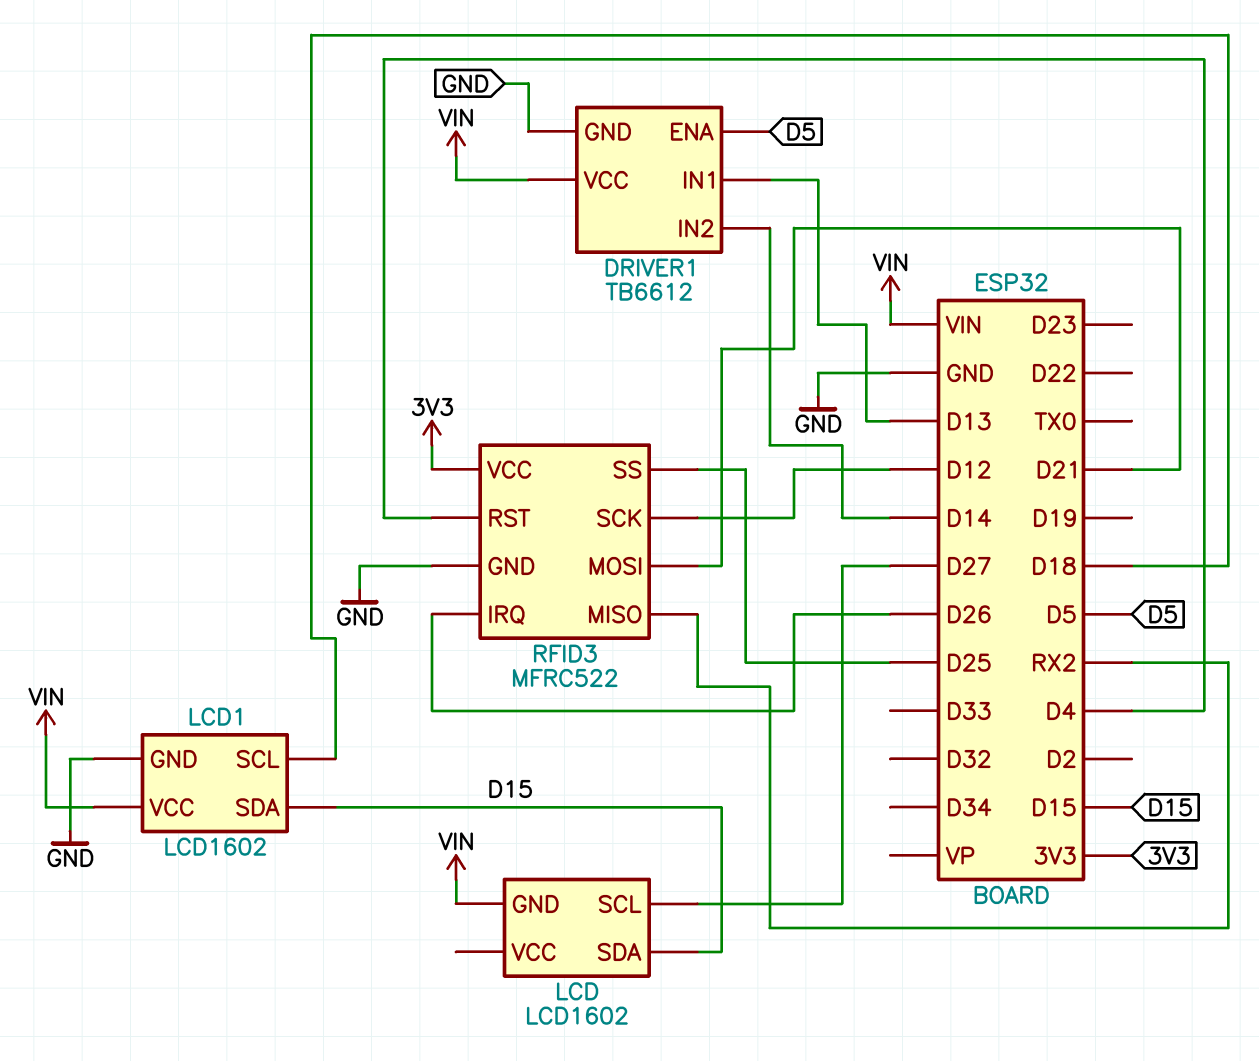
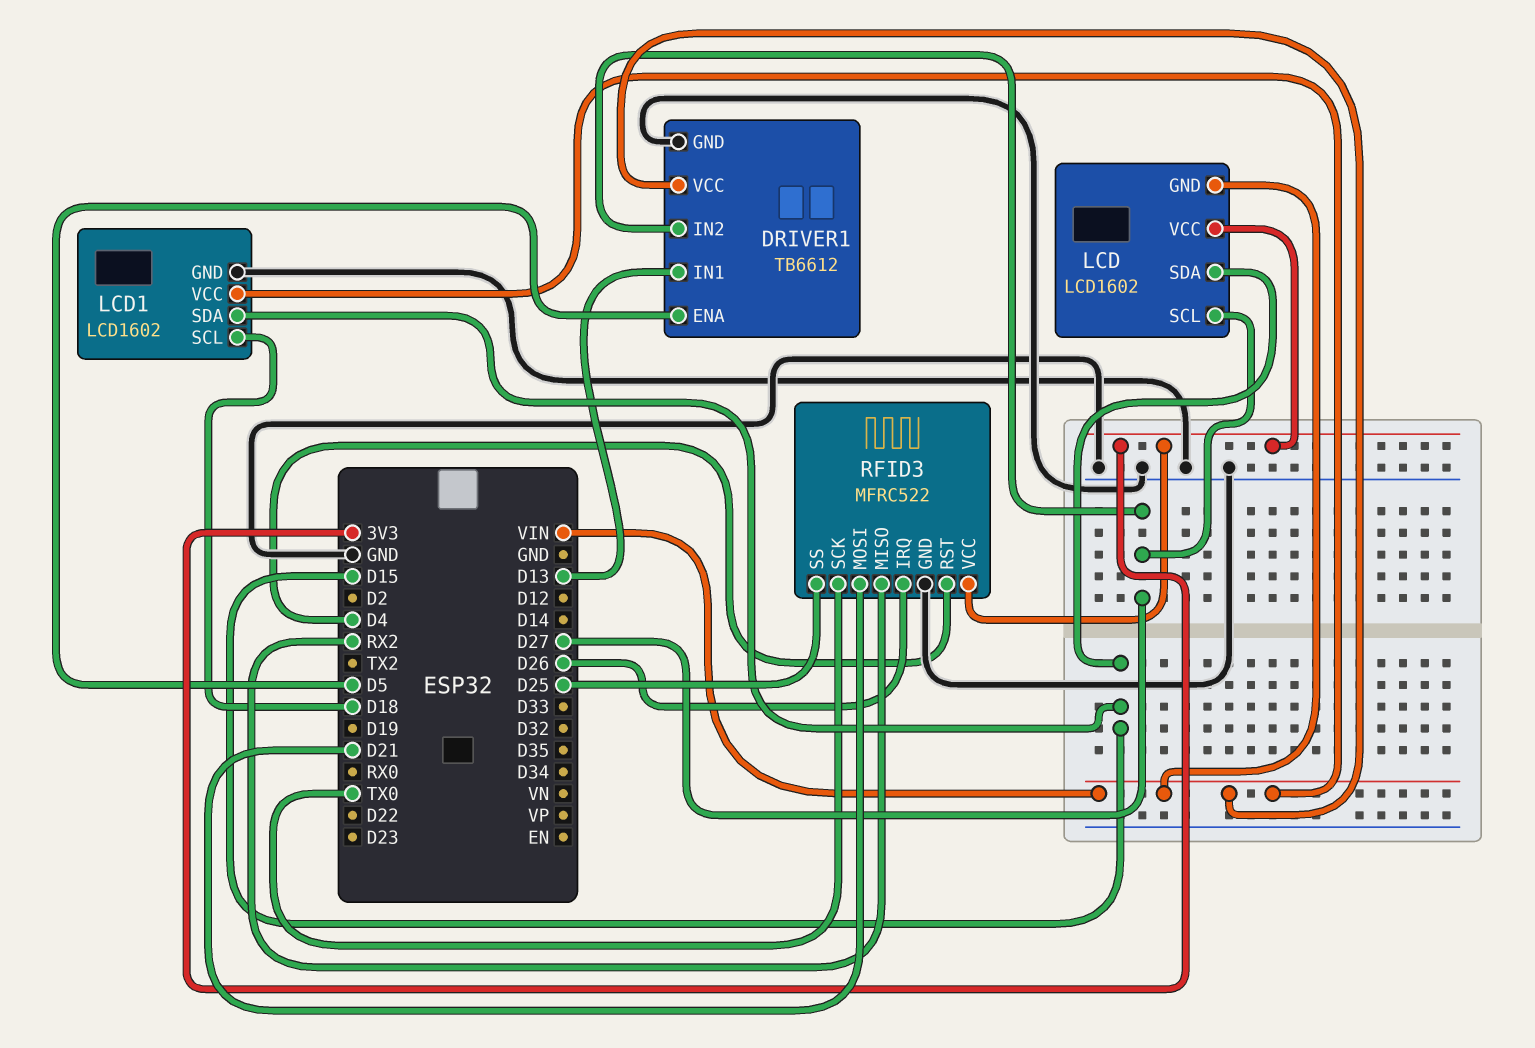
DRIVER1 pin IN2: D14 -> D27
LCD pin VCC: none -> 3V3
RFID3 pin SCK: D12 -> TX0

